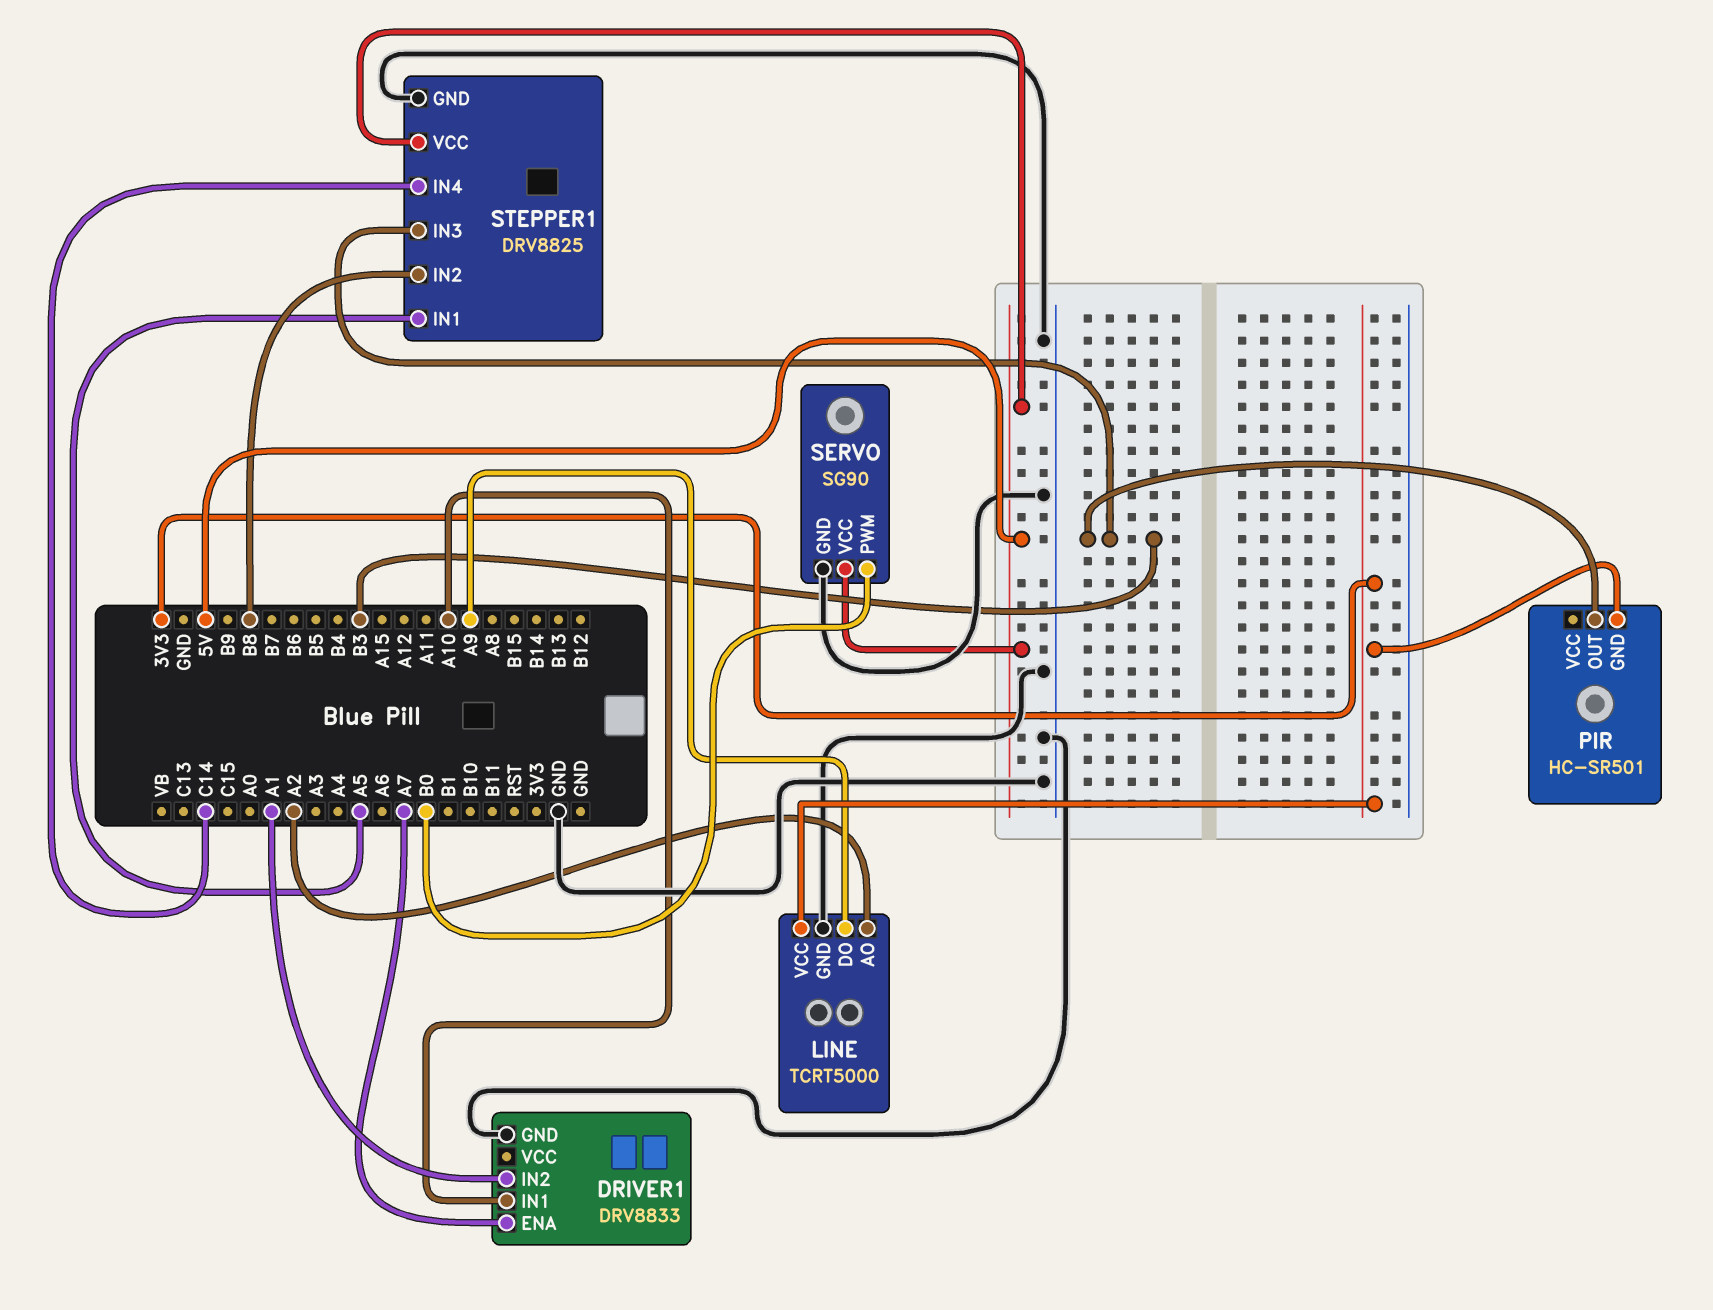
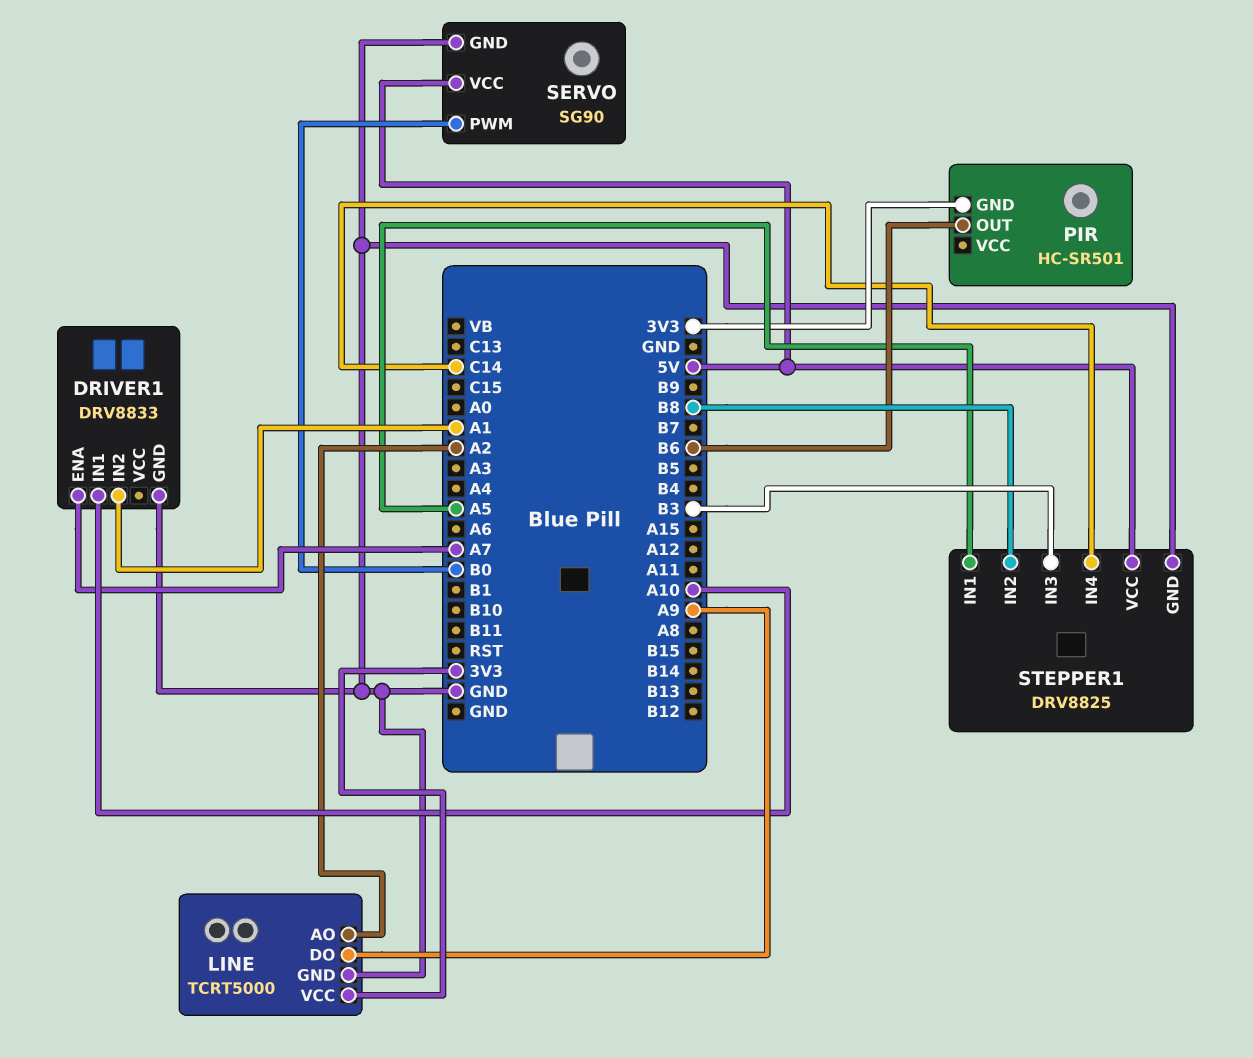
PIR pin OUT: B3 -> B6

